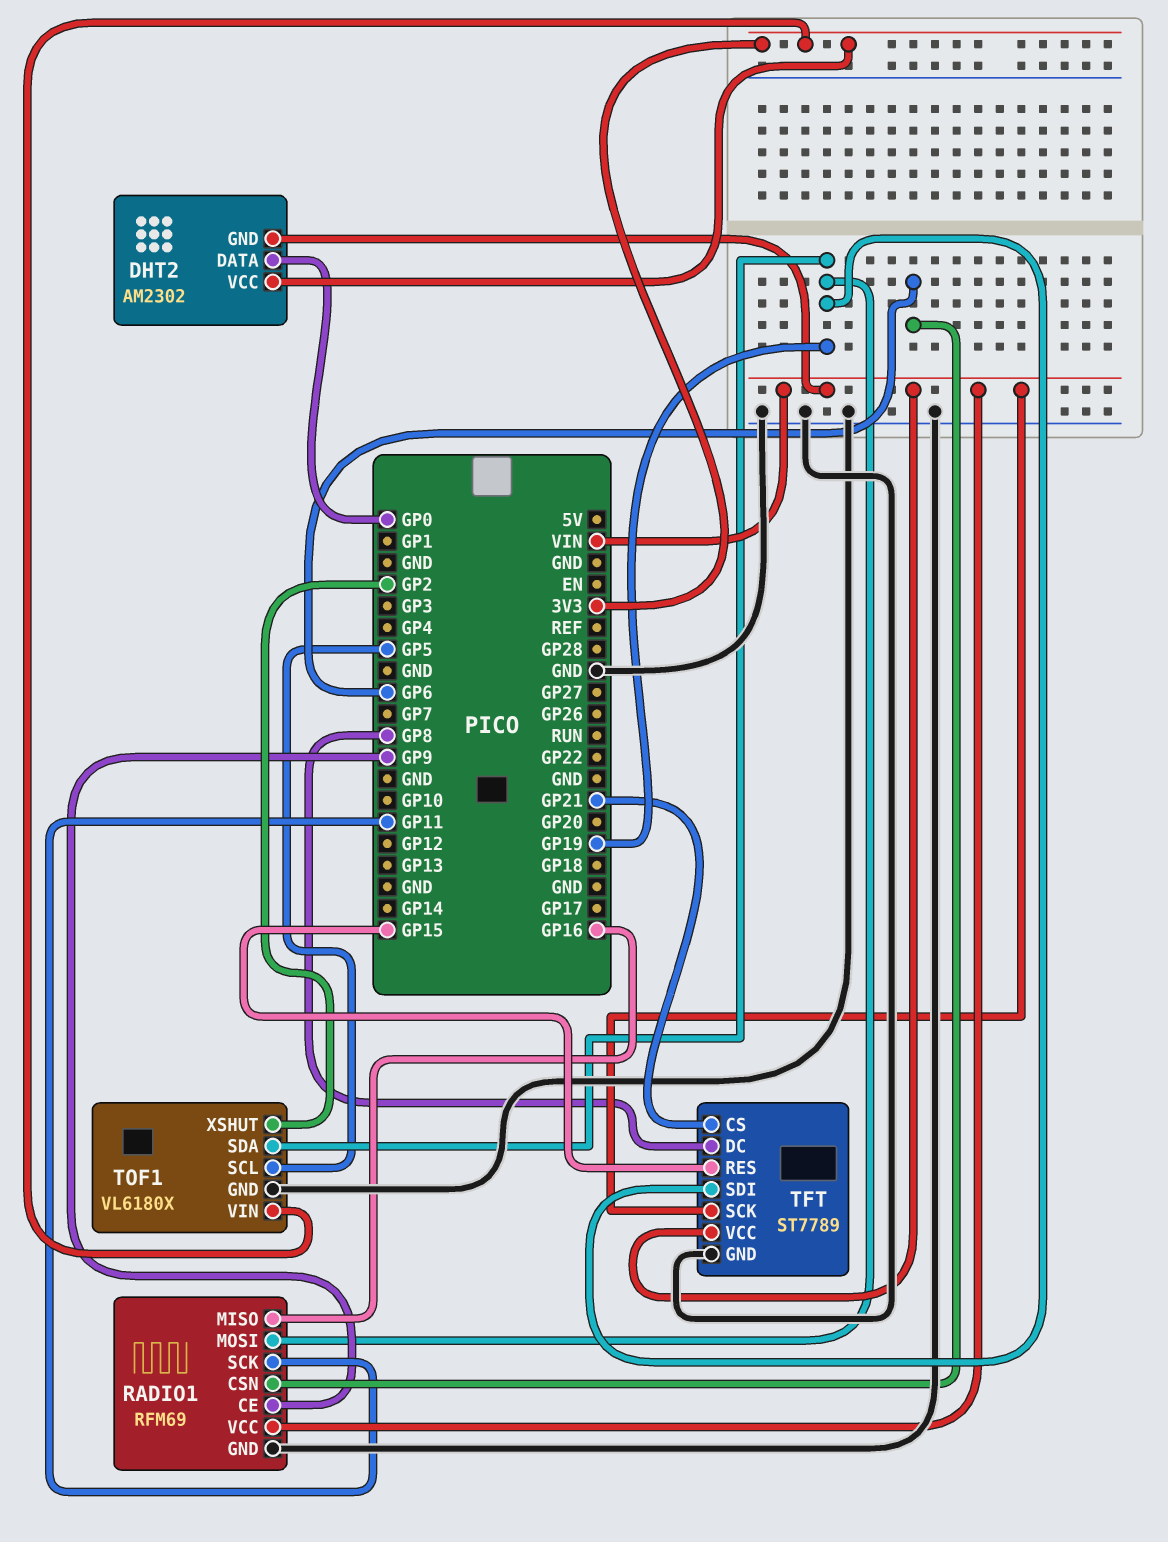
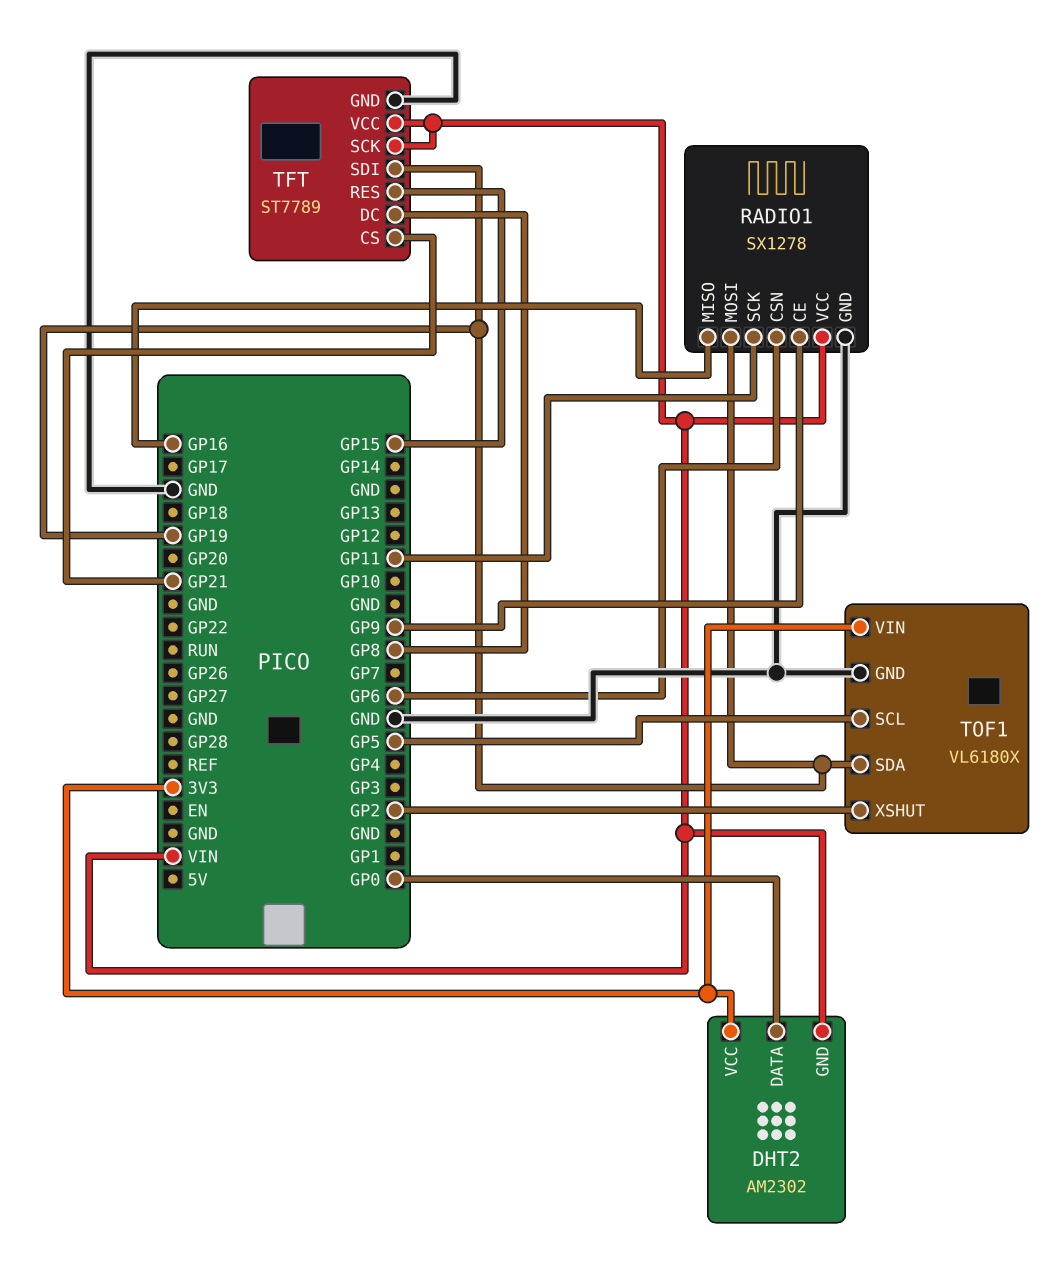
RADIO1: RFM69 -> SX1278

